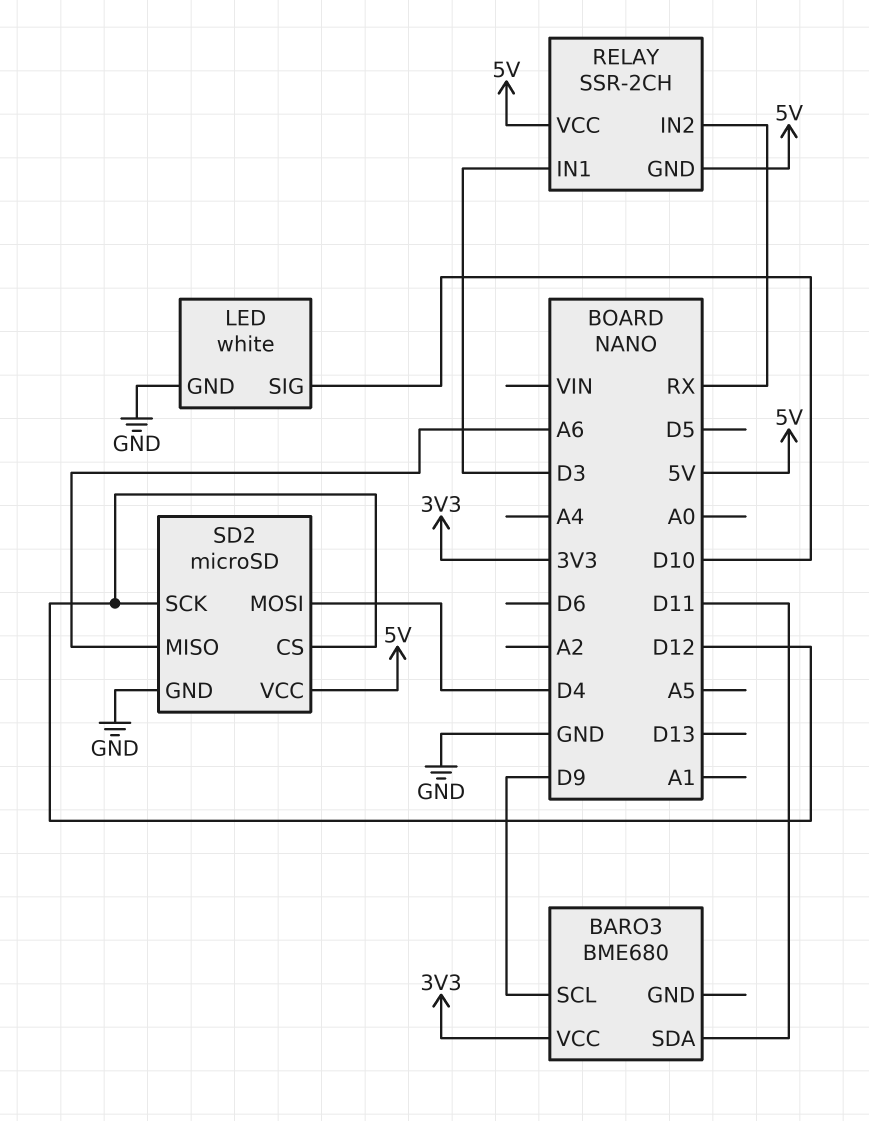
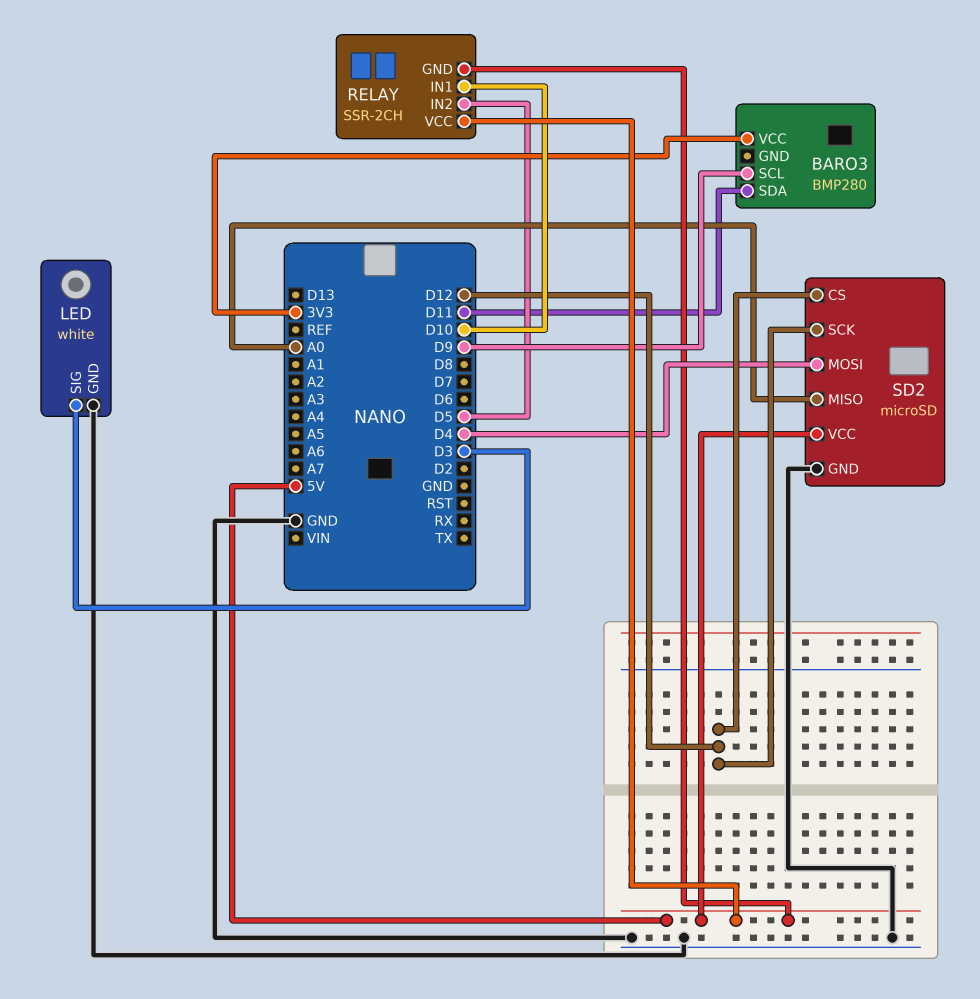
BARO3: BME680 -> BMP280
LED pin SIG: D10 -> D3
RELAY pin IN1: D3 -> D10
RELAY pin IN2: RX -> D5
SD2 pin MISO: A6 -> A0

